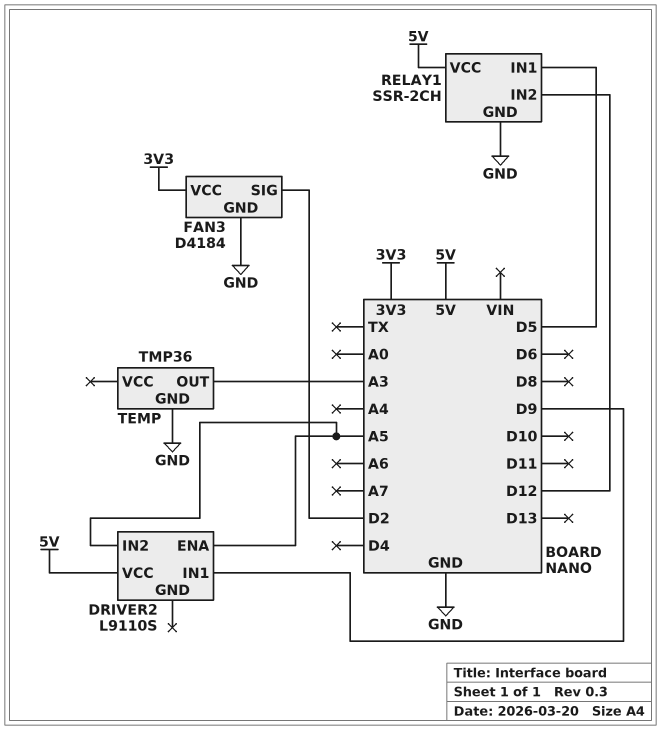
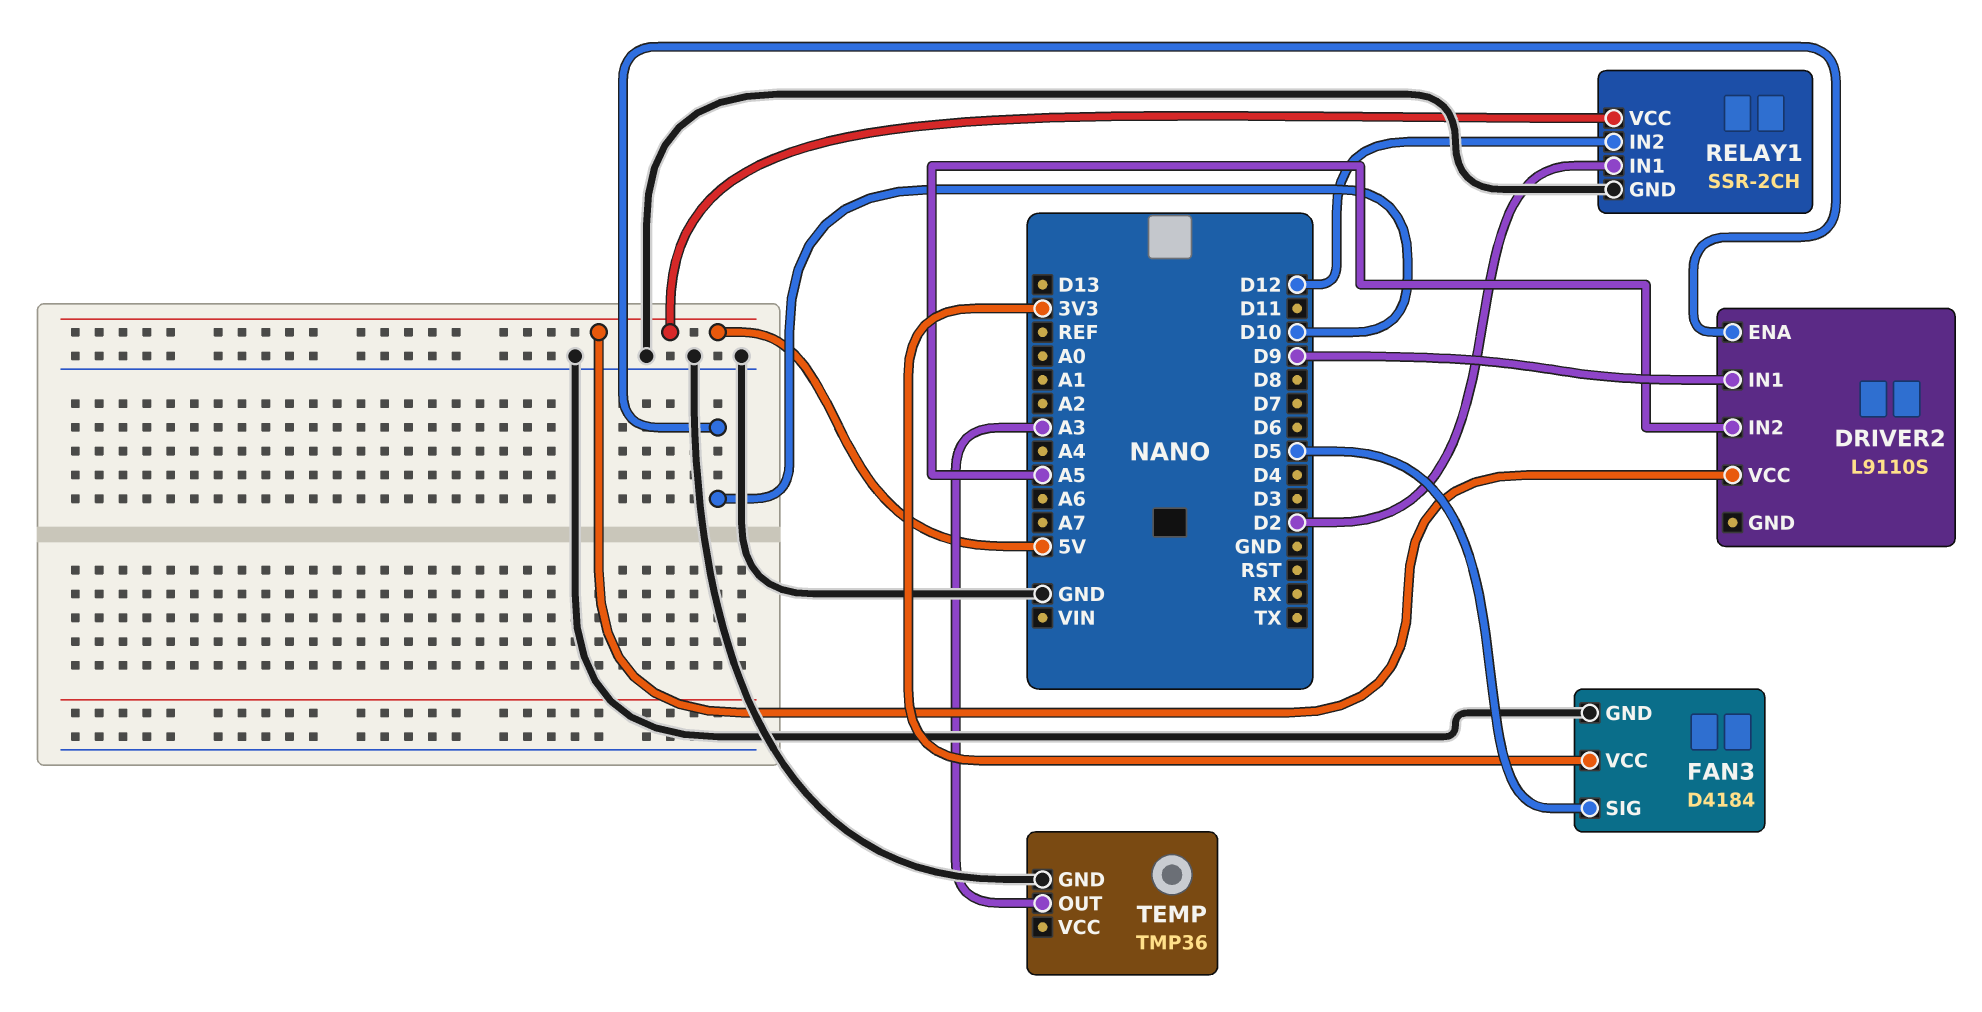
DRIVER2 pin ENA: A5 -> D10
FAN3 pin SIG: D2 -> D5
RELAY1 pin IN1: D5 -> D2

